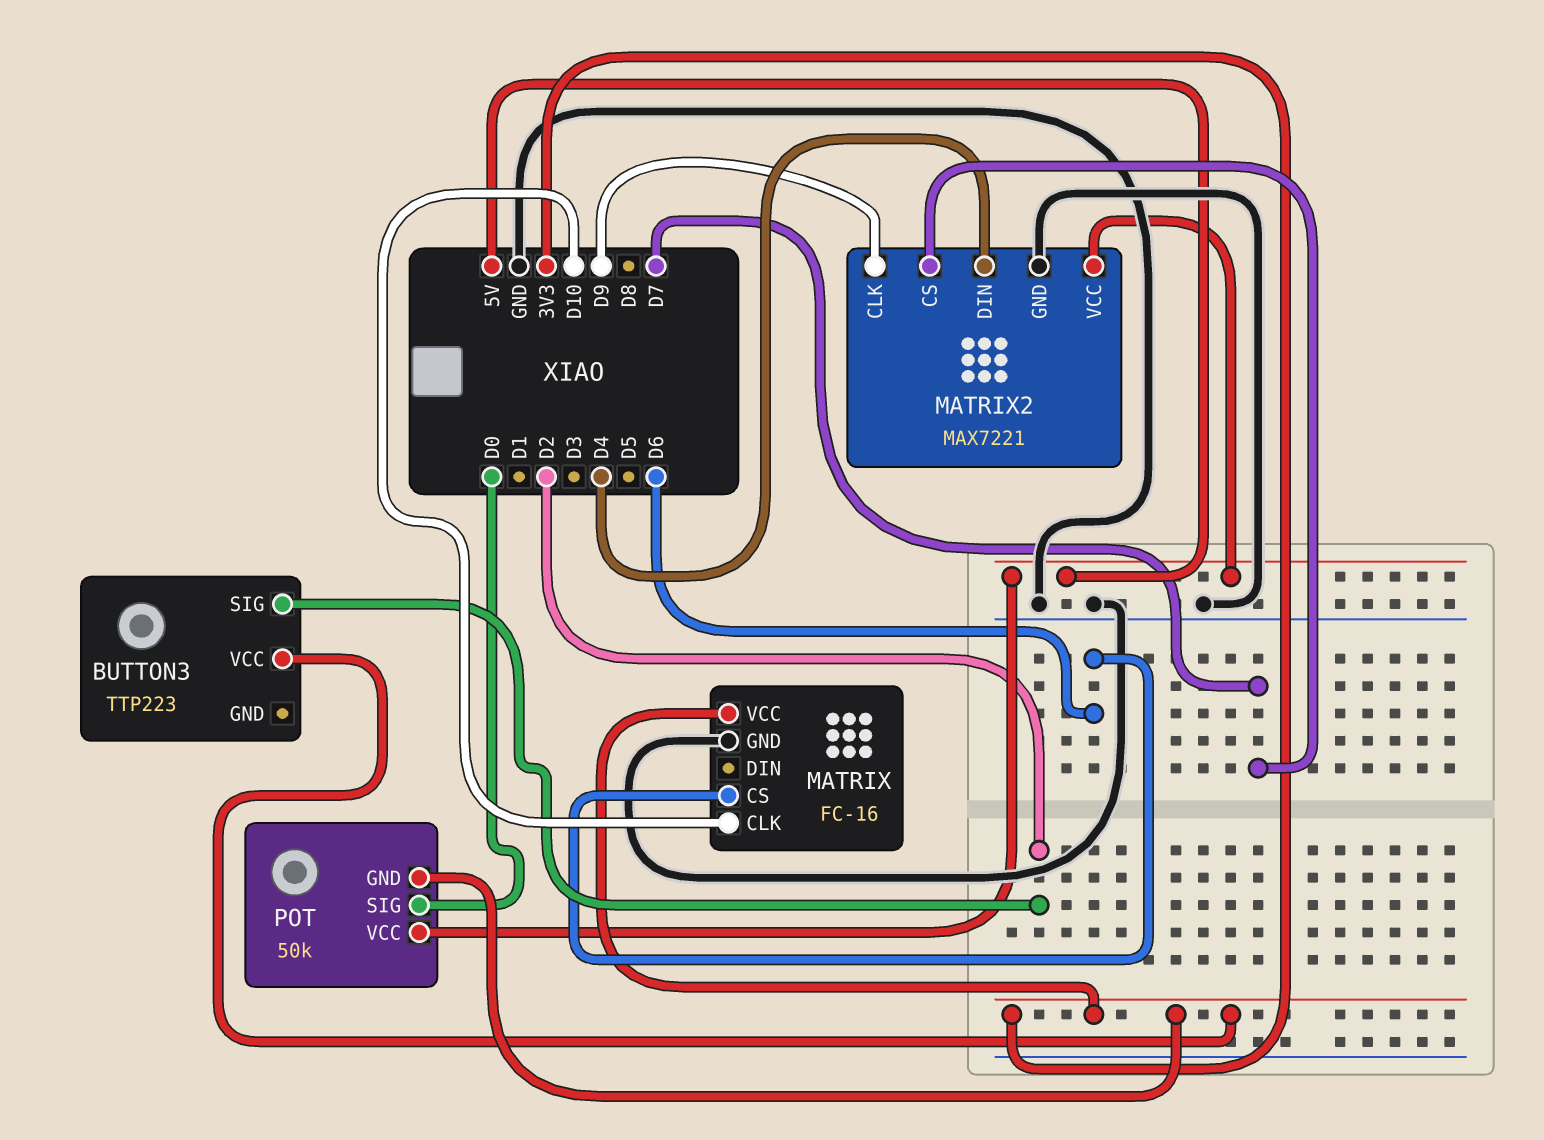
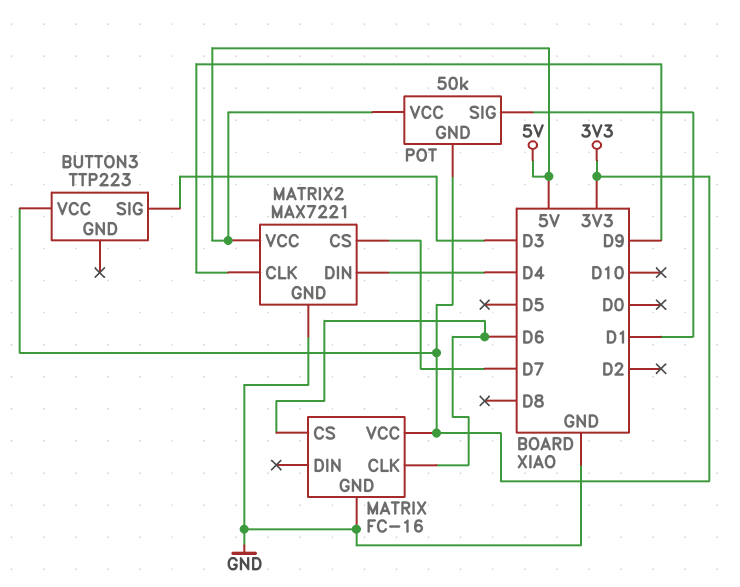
BUTTON3 pin SIG: D2 -> D3
MATRIX pin CLK: D10 -> D6
POT pin SIG: D0 -> D1

